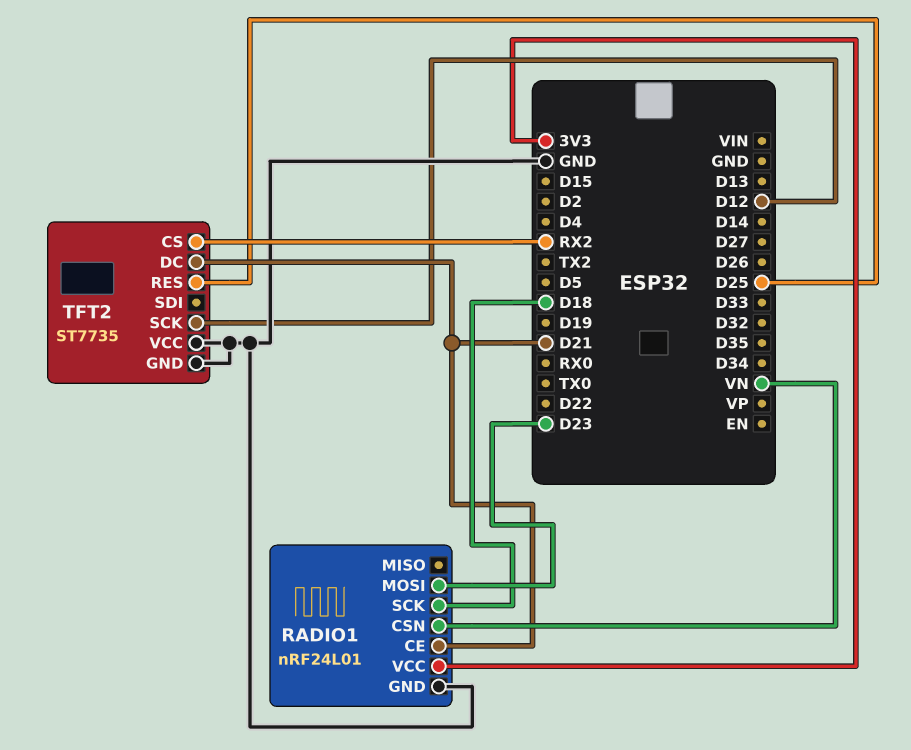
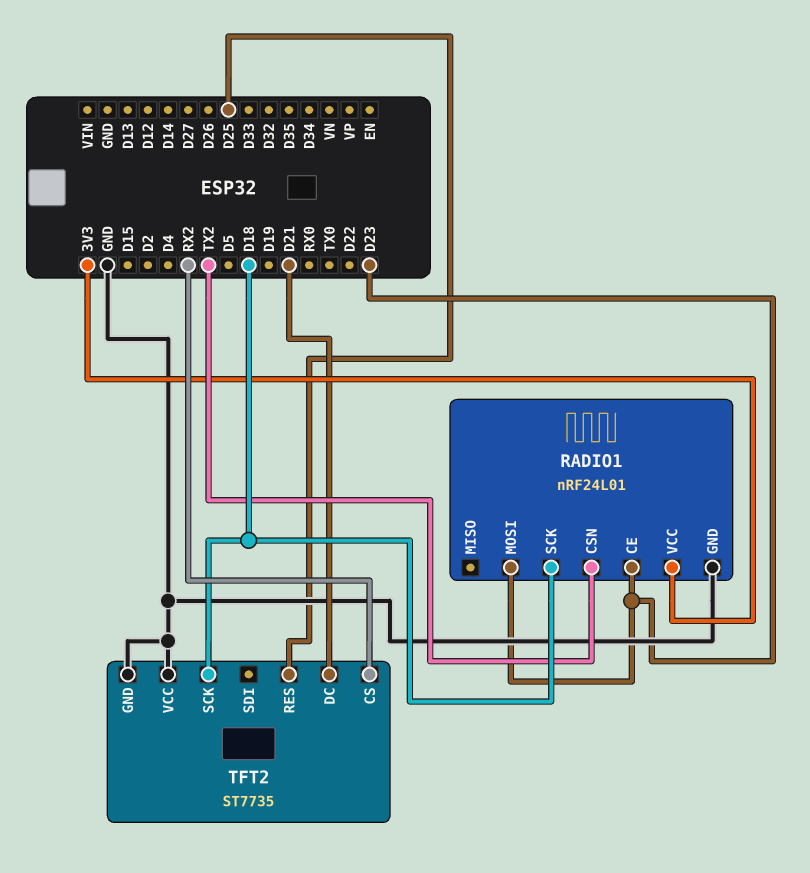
RADIO1 pin CE: D21 -> D23
RADIO1 pin CSN: VN -> TX2
TFT2 pin SCK: D12 -> D18

